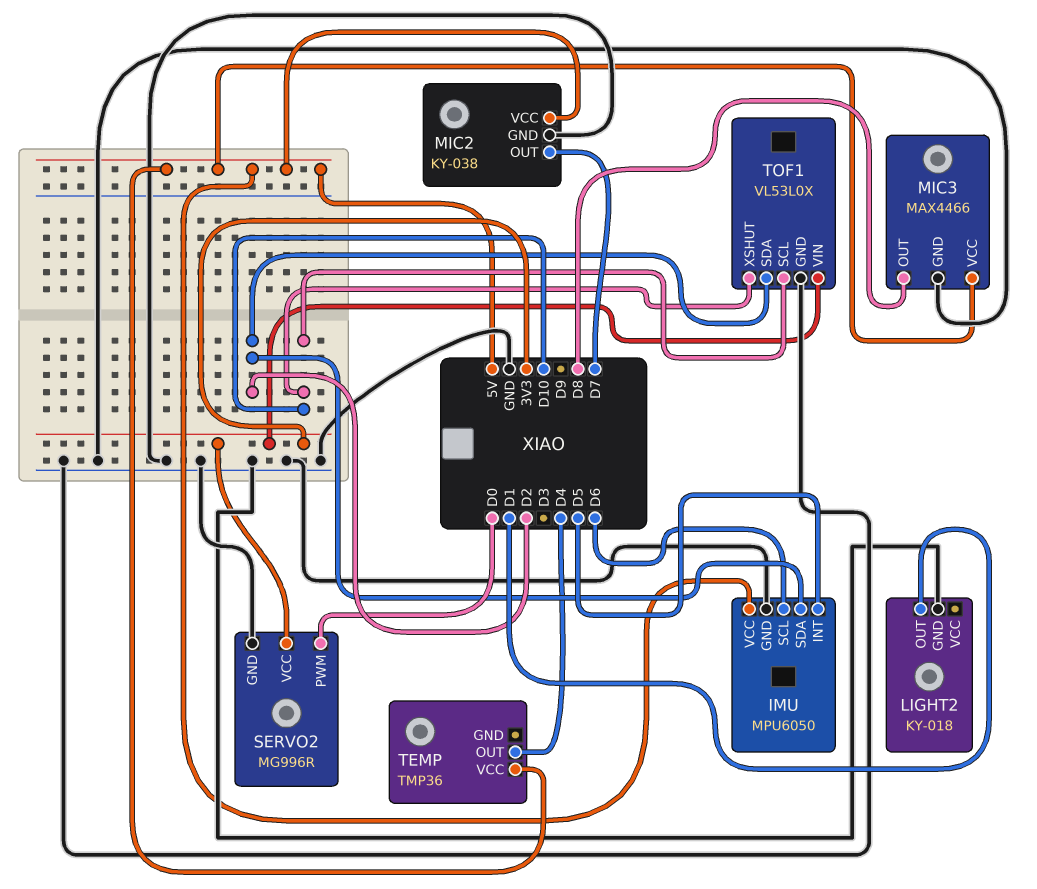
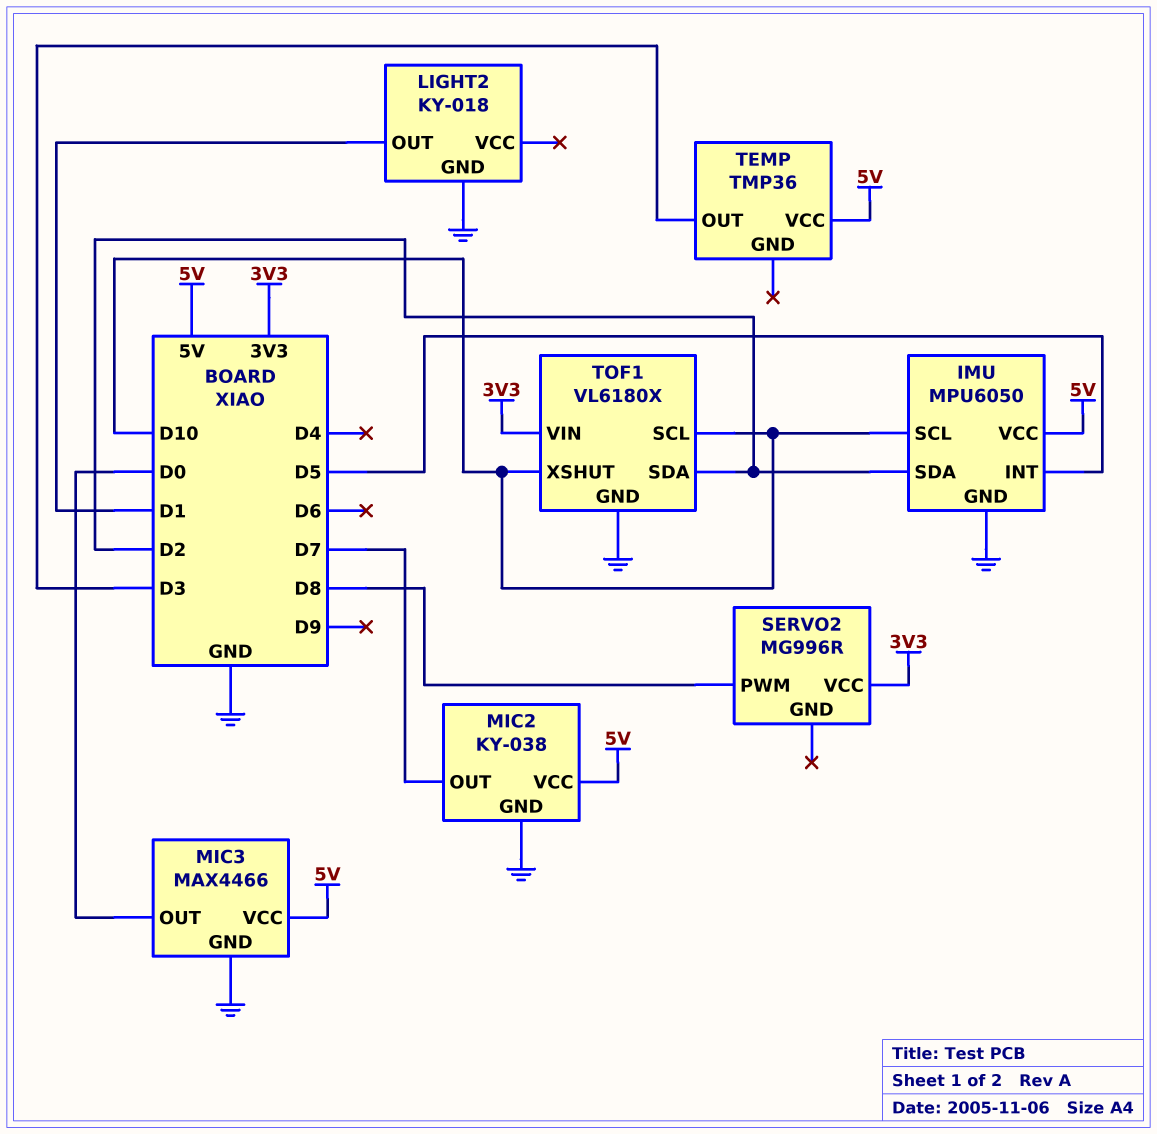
IMU pin SCL: D6 -> D10
MIC3 pin OUT: D8 -> D0
SERVO2 pin GND: GND -> none
SERVO2 pin PWM: D0 -> D8
TEMP pin OUT: D4 -> D3
TOF1: VL53L0X -> VL6180X

